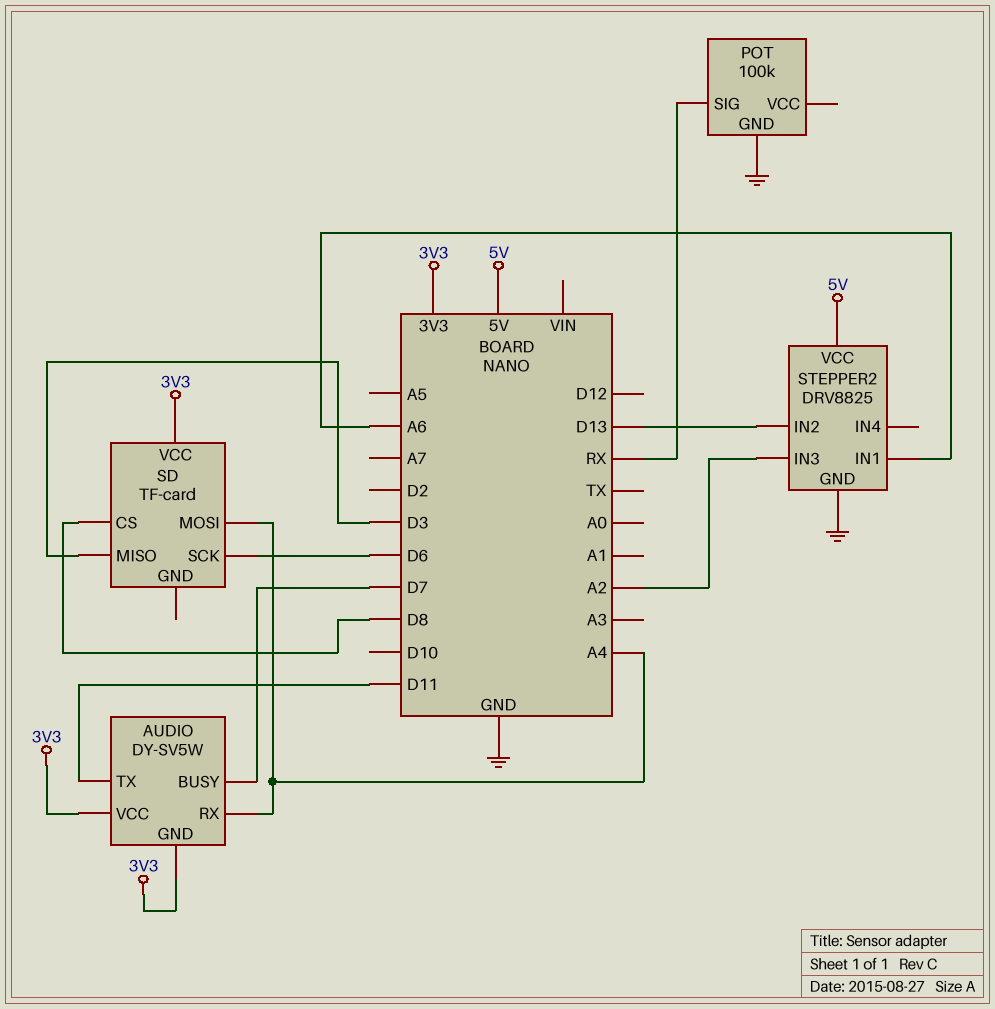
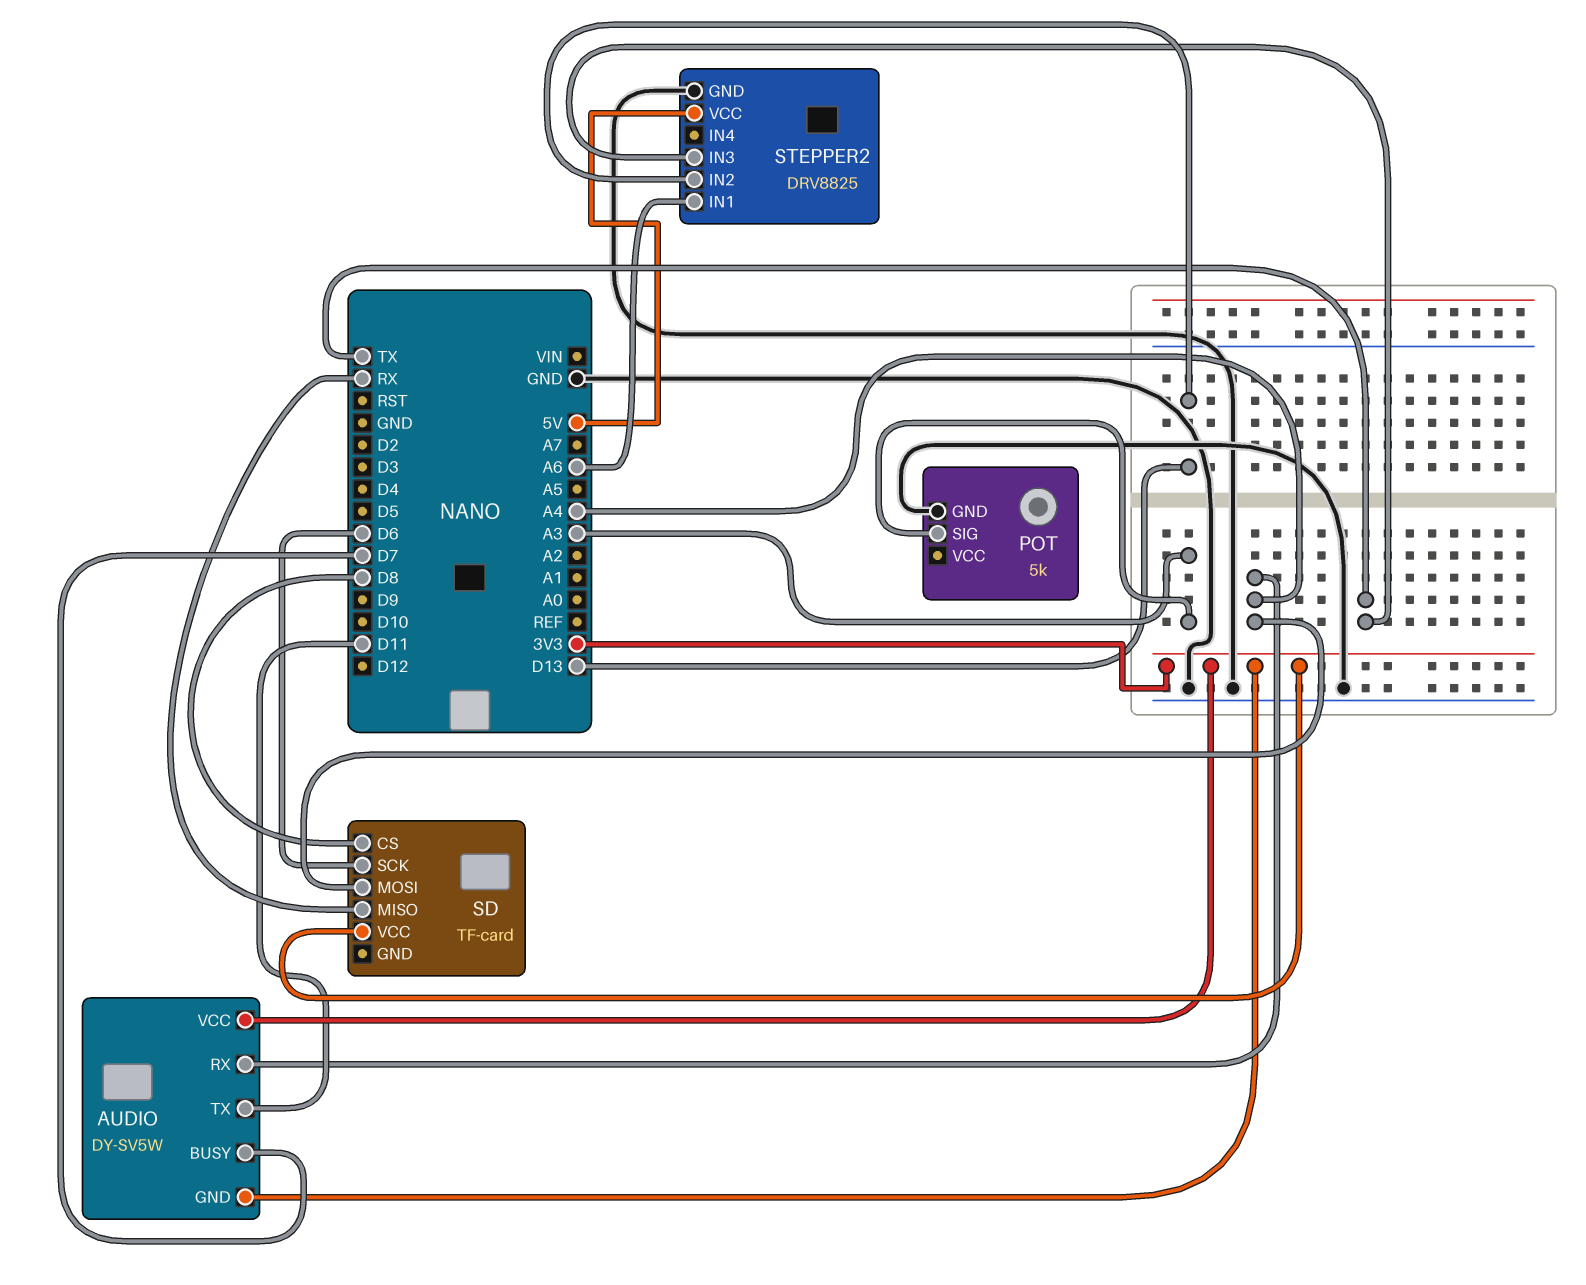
POT: 100k -> 5k
POT pin SIG: RX -> A3
SD pin MISO: D3 -> RX
STEPPER2 pin IN3: A2 -> TX

